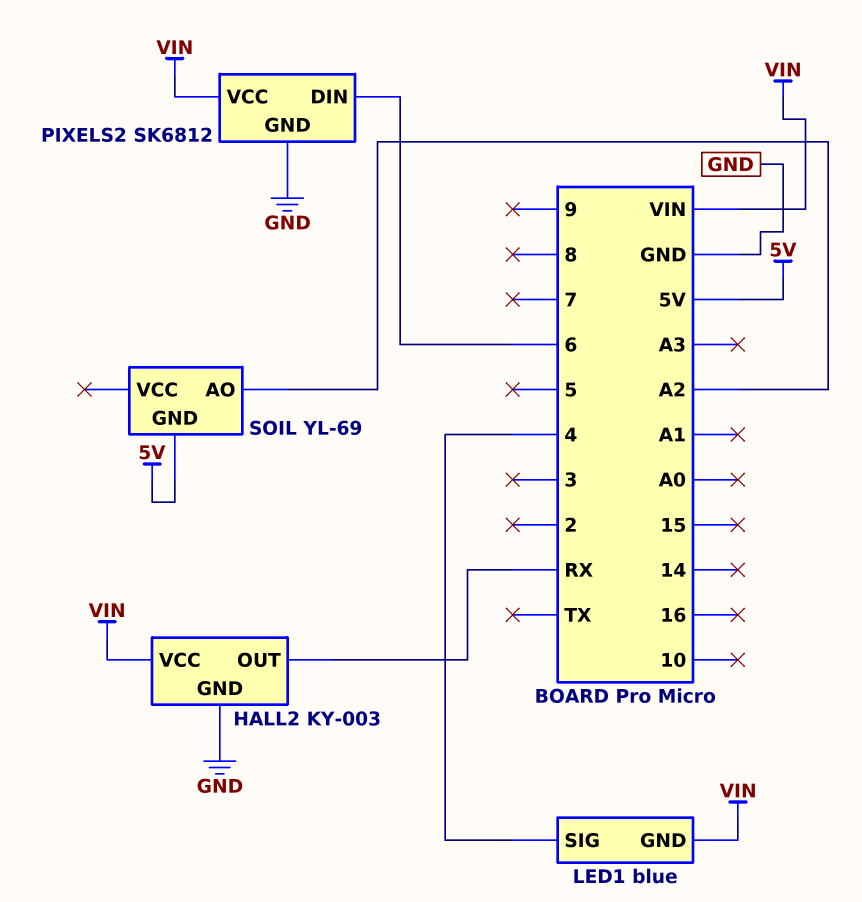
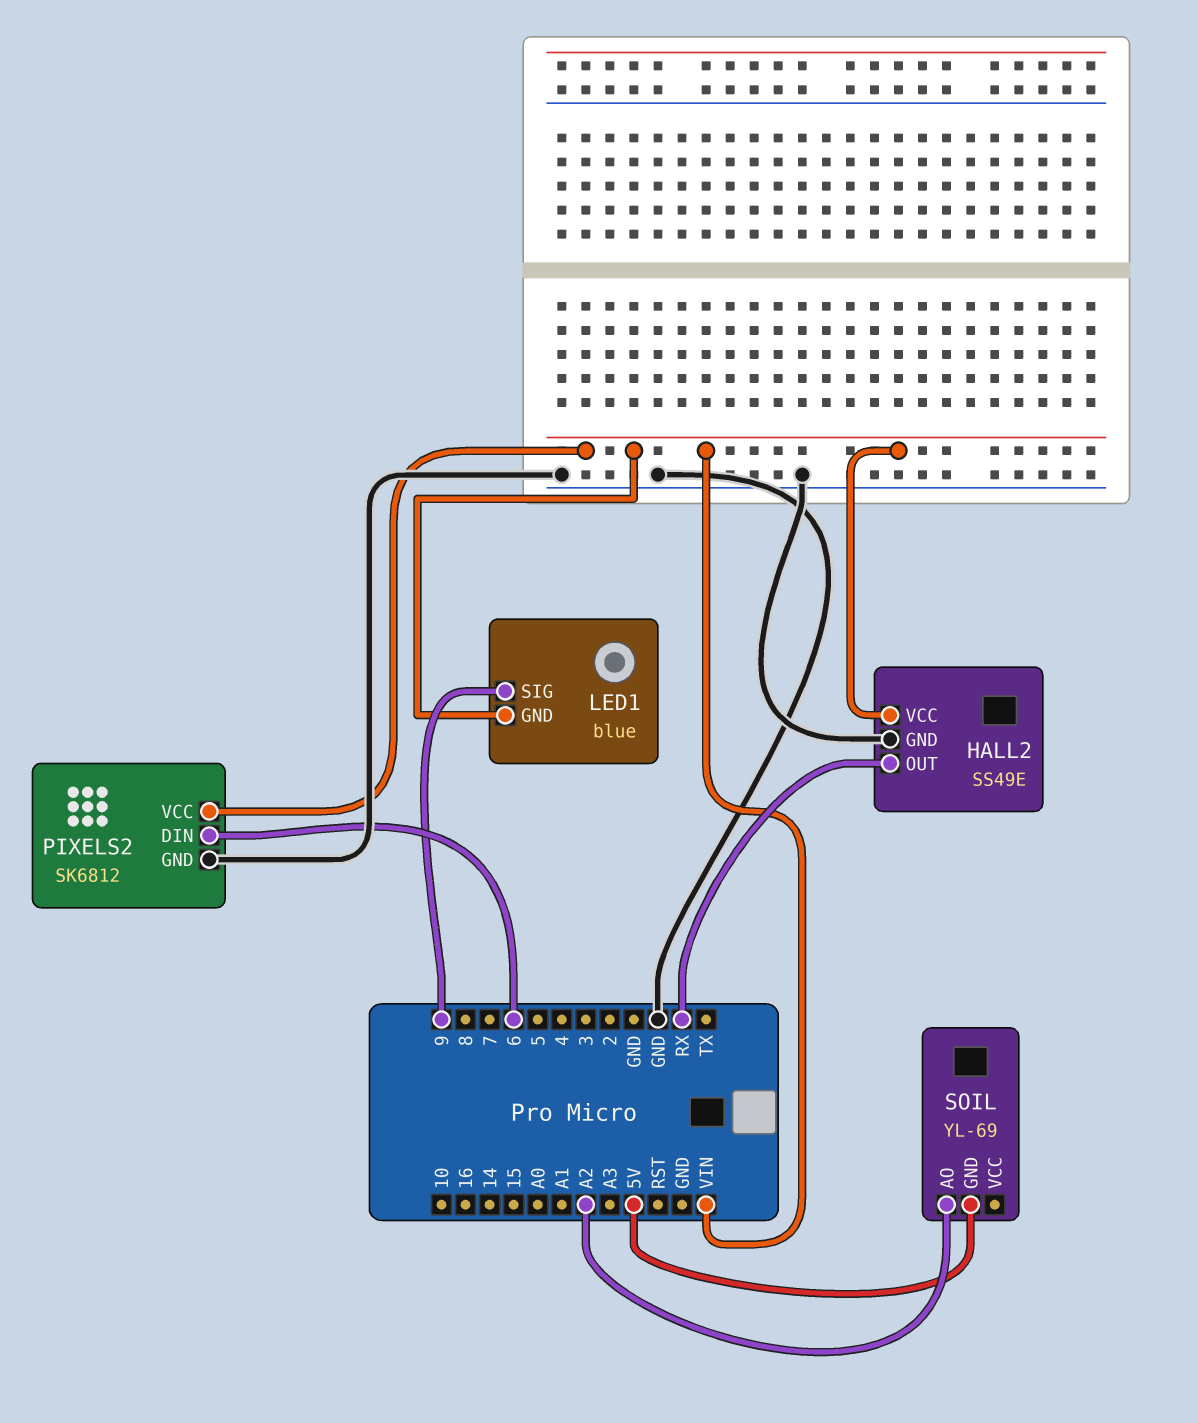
HALL2: KY-003 -> SS49E
LED1 pin SIG: 4 -> 9

